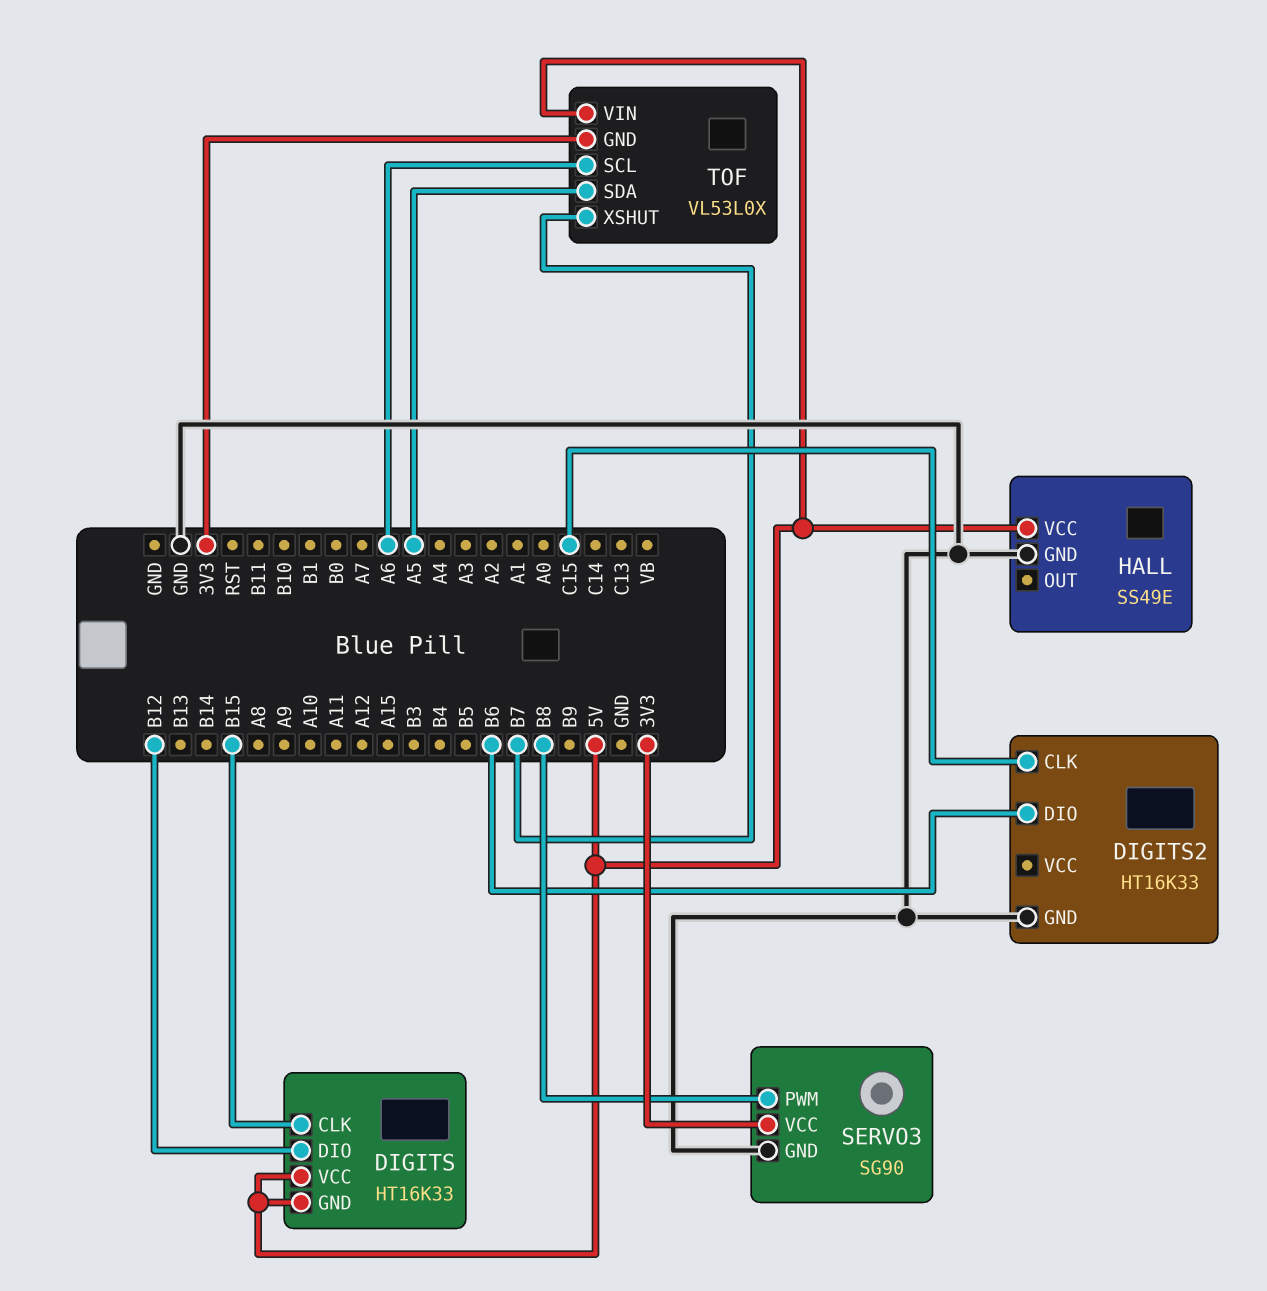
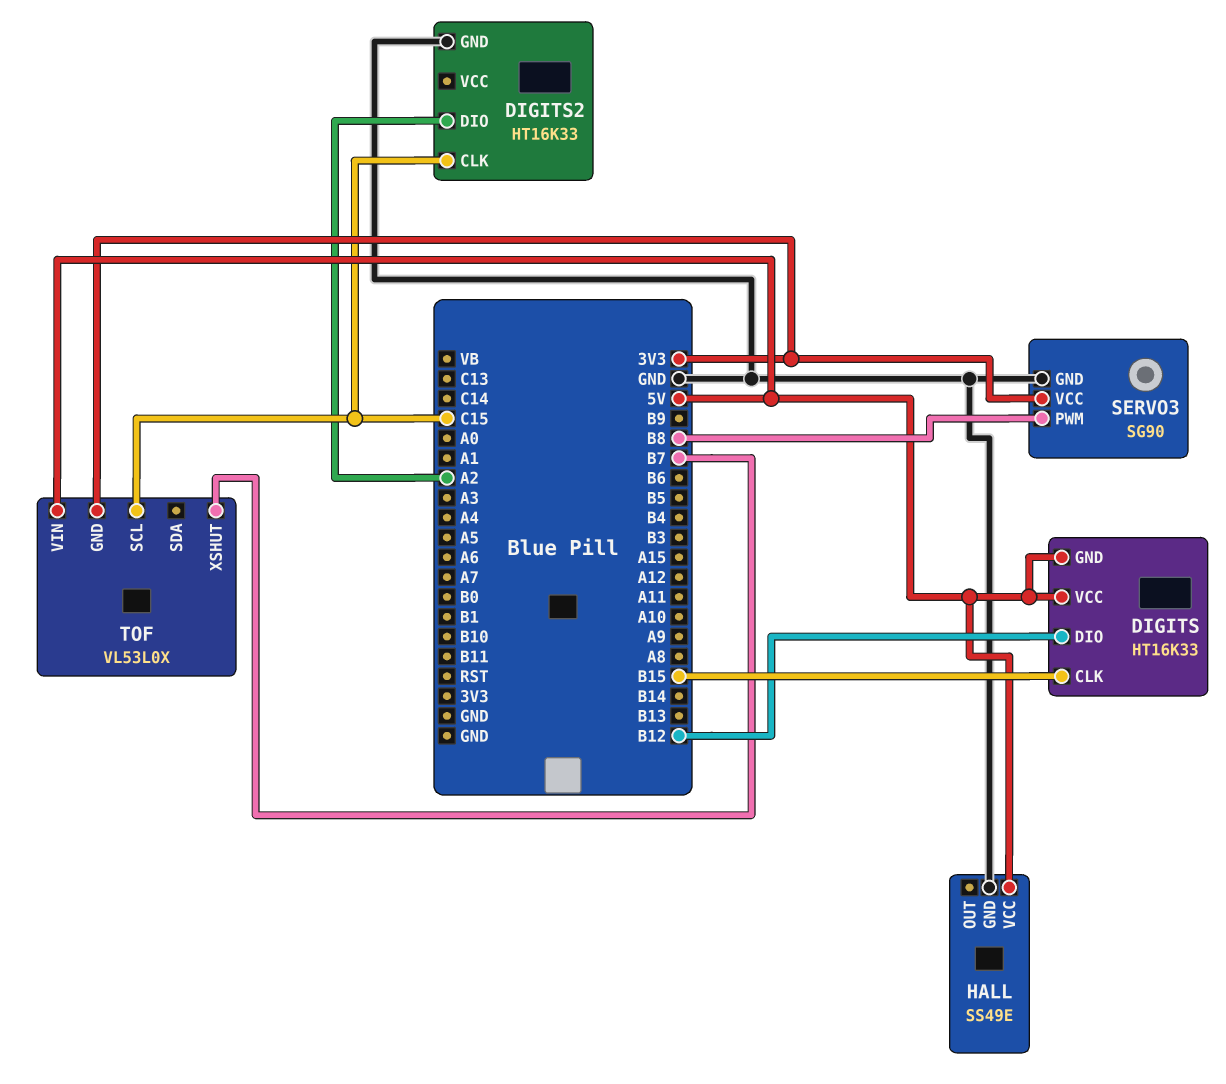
DIGITS2 pin DIO: B6 -> A2
TOF pin SCL: A6 -> C15
TOF pin SDA: A5 -> none

